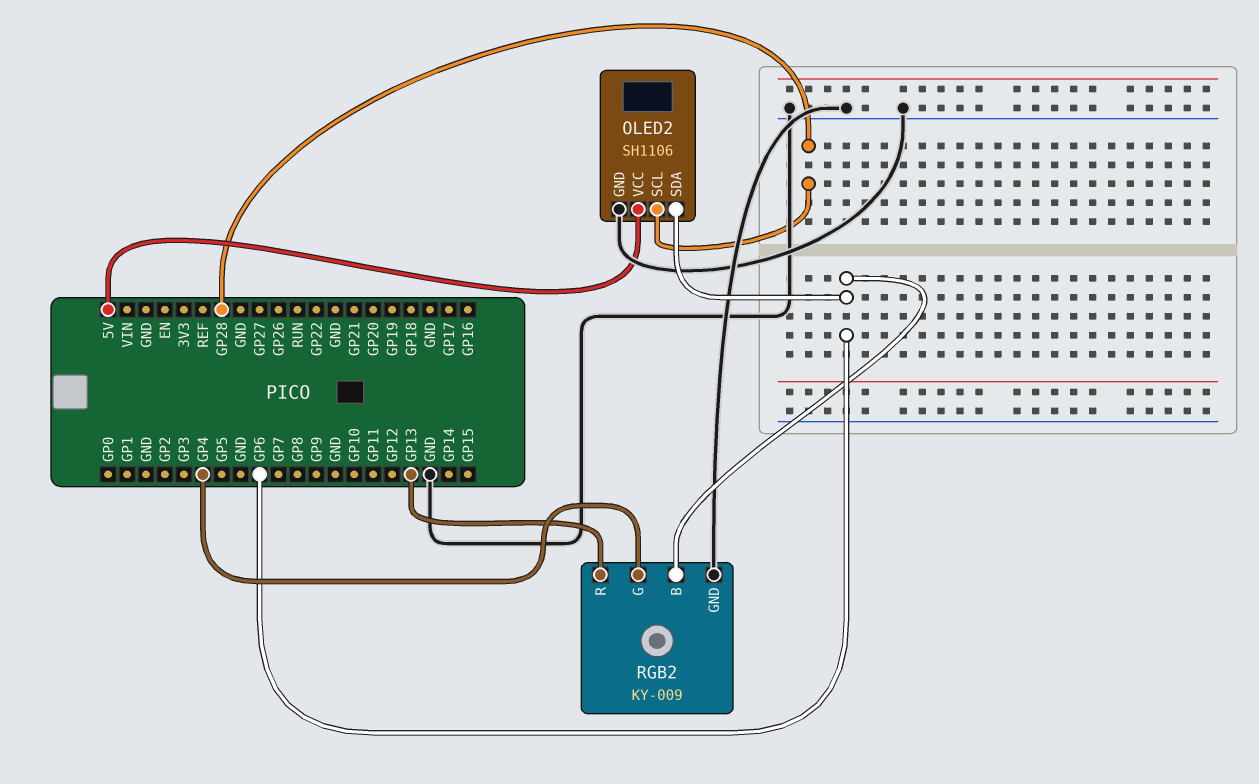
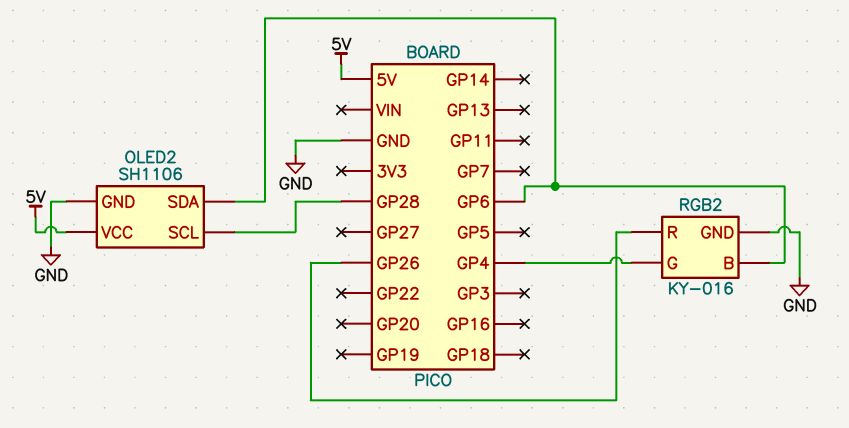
RGB2: KY-009 -> KY-016
RGB2 pin R: GP13 -> GP26

